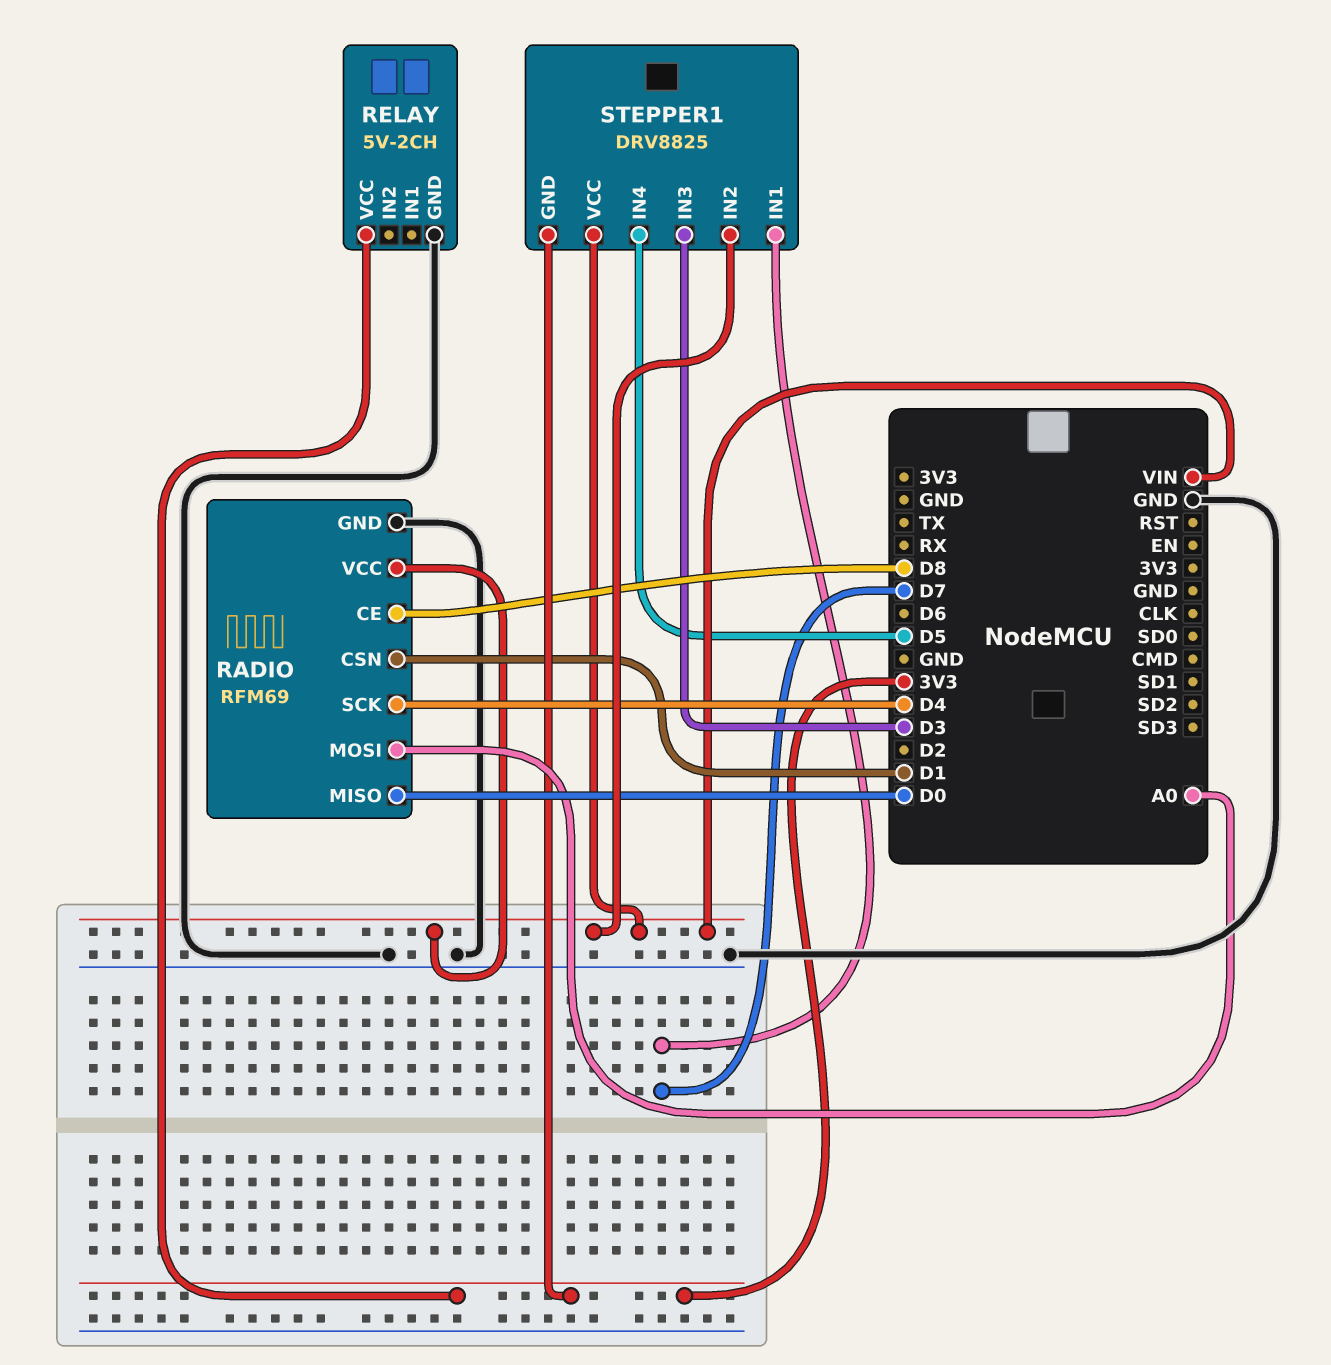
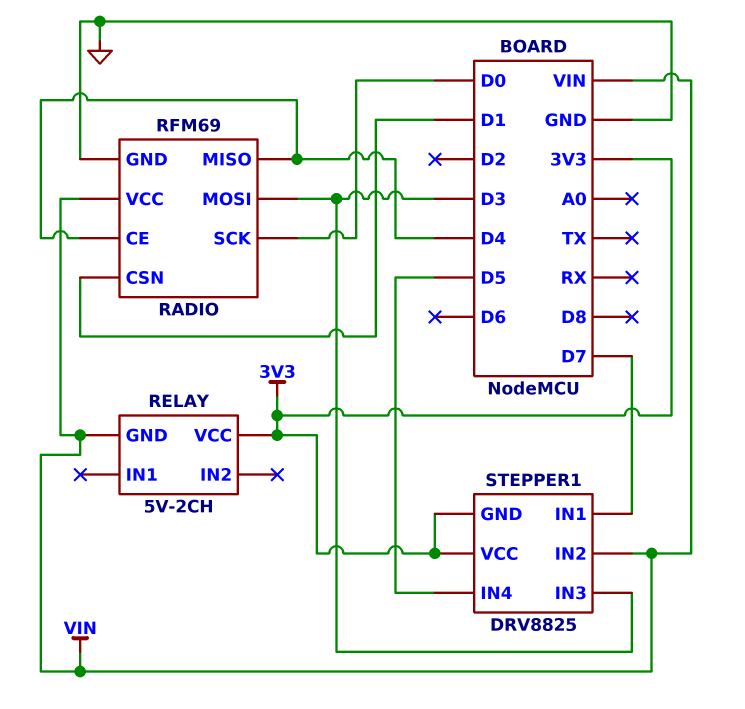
RADIO pin CE: D8 -> D4
RADIO pin MISO: D0 -> D4
RADIO pin MOSI: A0 -> D3
RADIO pin SCK: D4 -> D0
RELAY pin GND: GND -> VIN
STEPPER1 pin VCC: VIN -> 3V3

